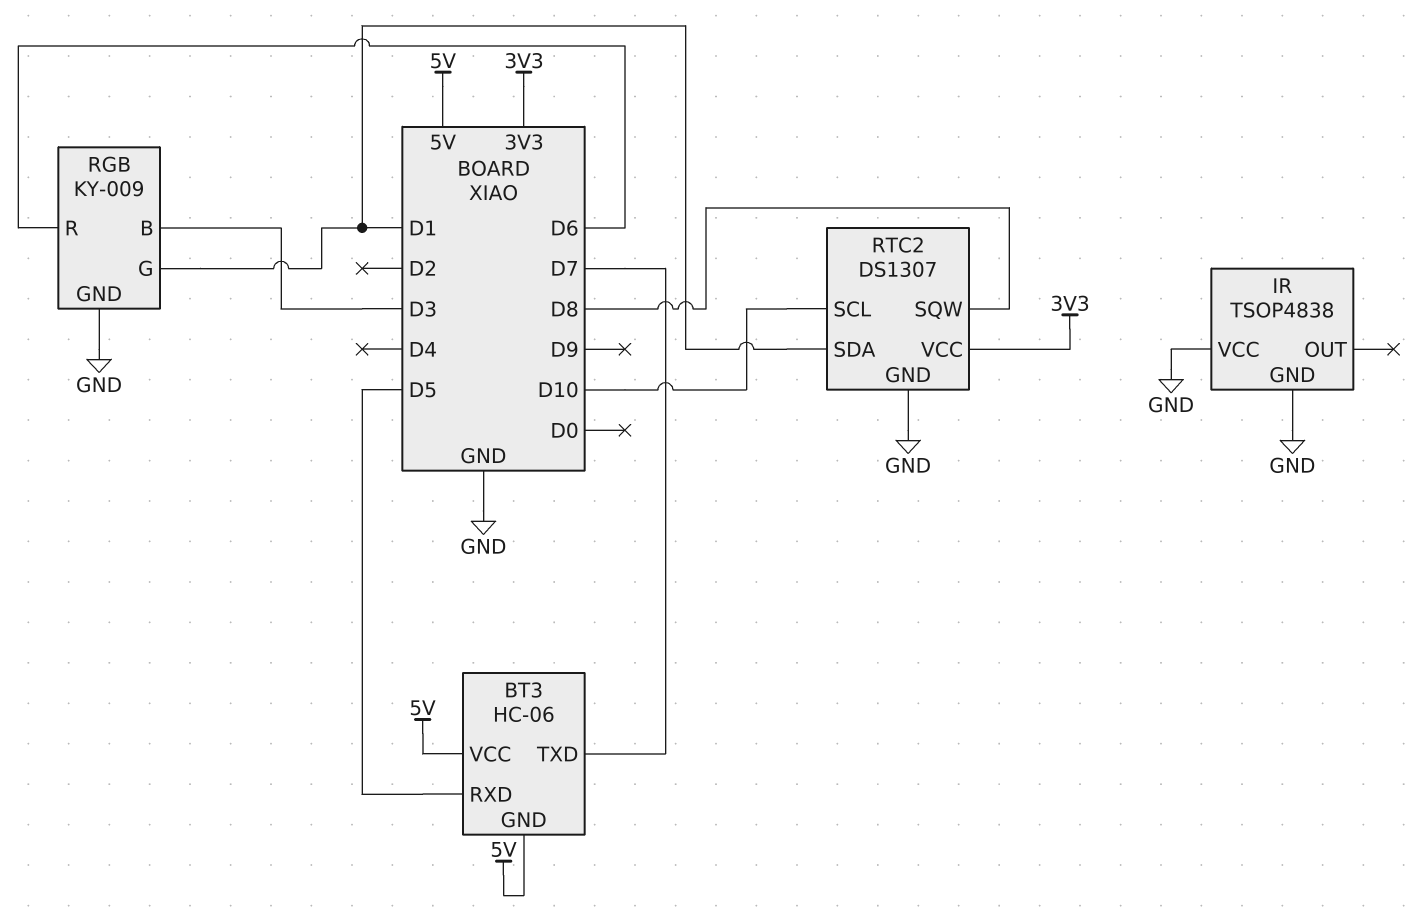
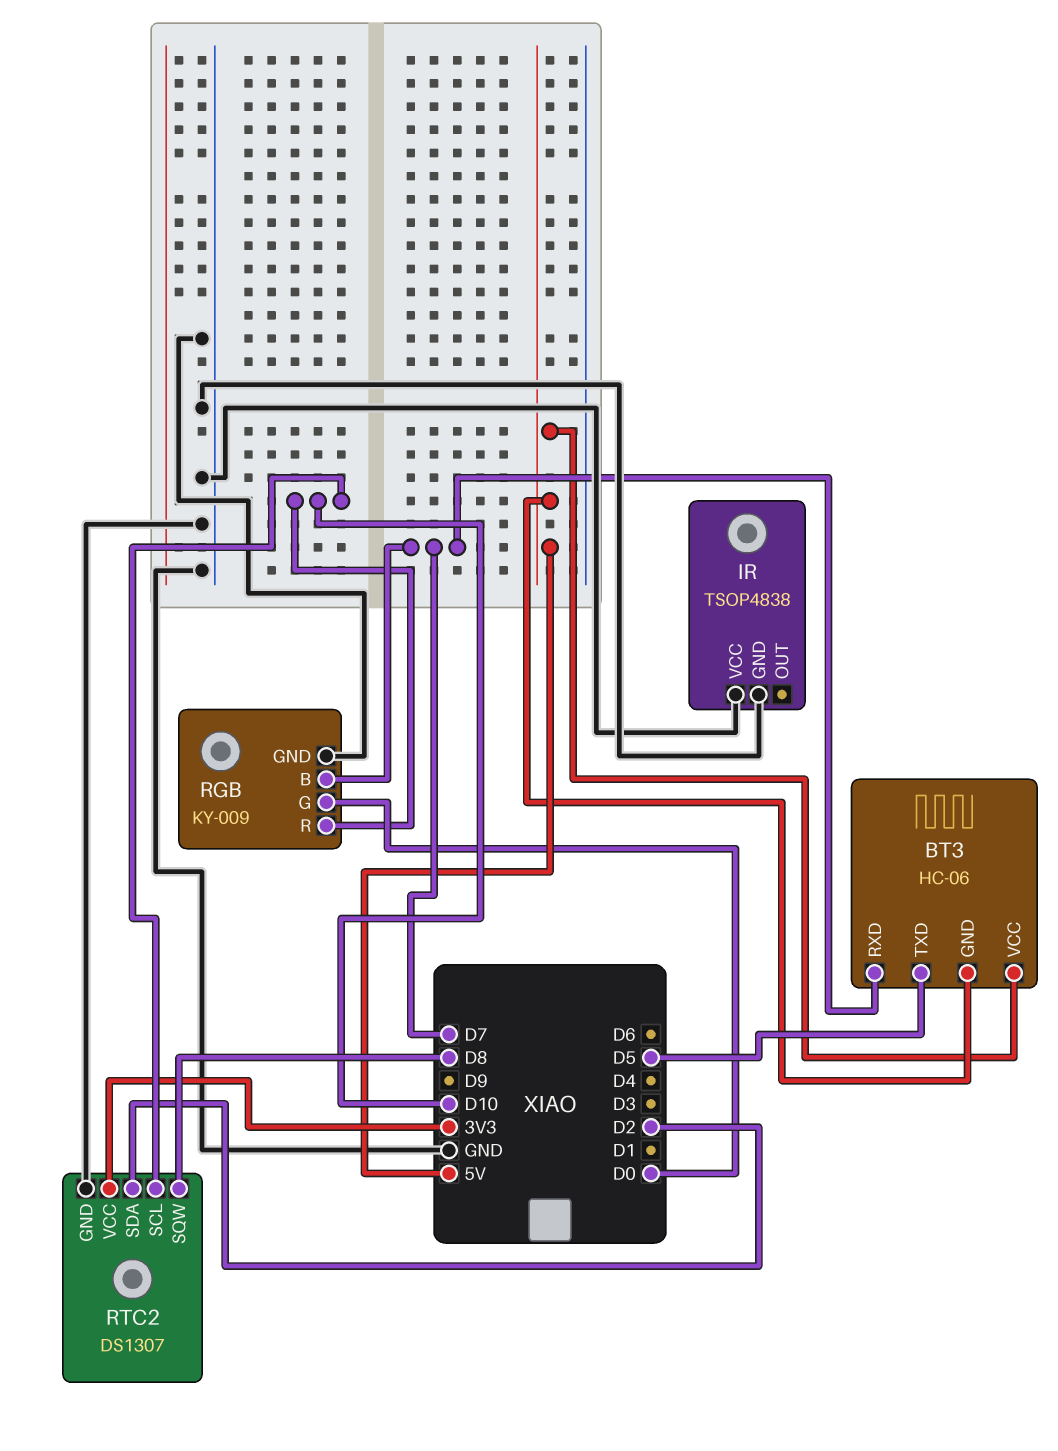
BT3 pin RXD: D5 -> D7
BT3 pin TXD: D7 -> D5
RGB pin B: D3 -> D7
RGB pin G: D1 -> D0
RGB pin R: D6 -> D10
RTC2 pin SDA: D1 -> D2

